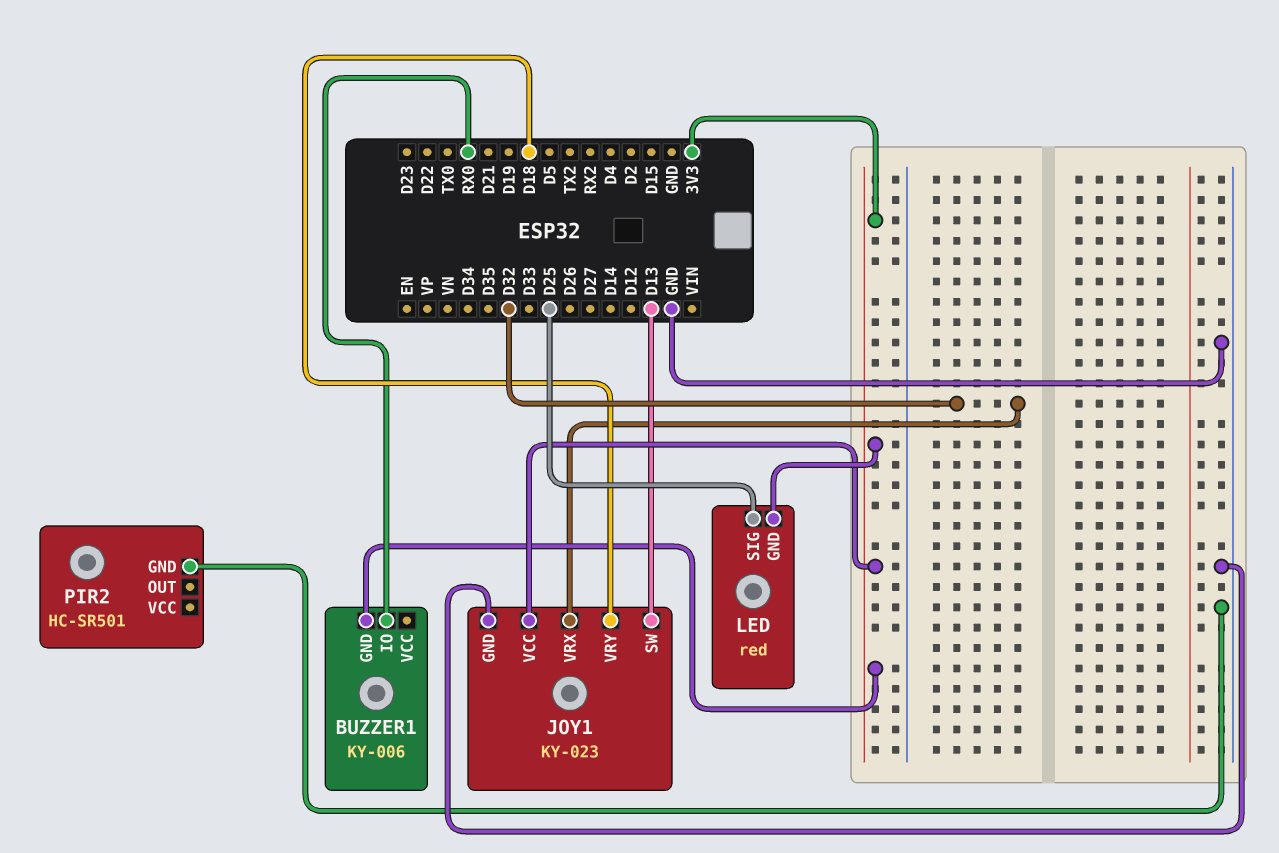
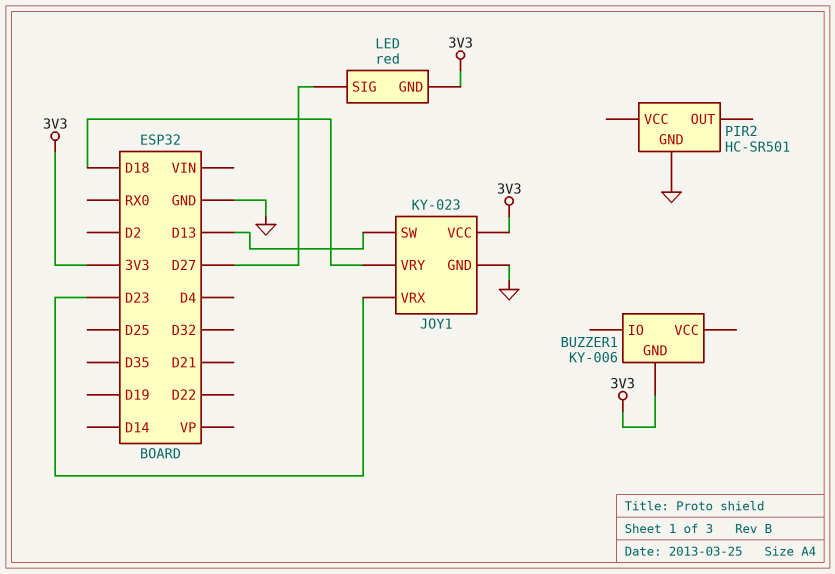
BUZZER1 pin IO: RX0 -> none
JOY1 pin VRX: D32 -> D23
LED pin SIG: D25 -> D27

